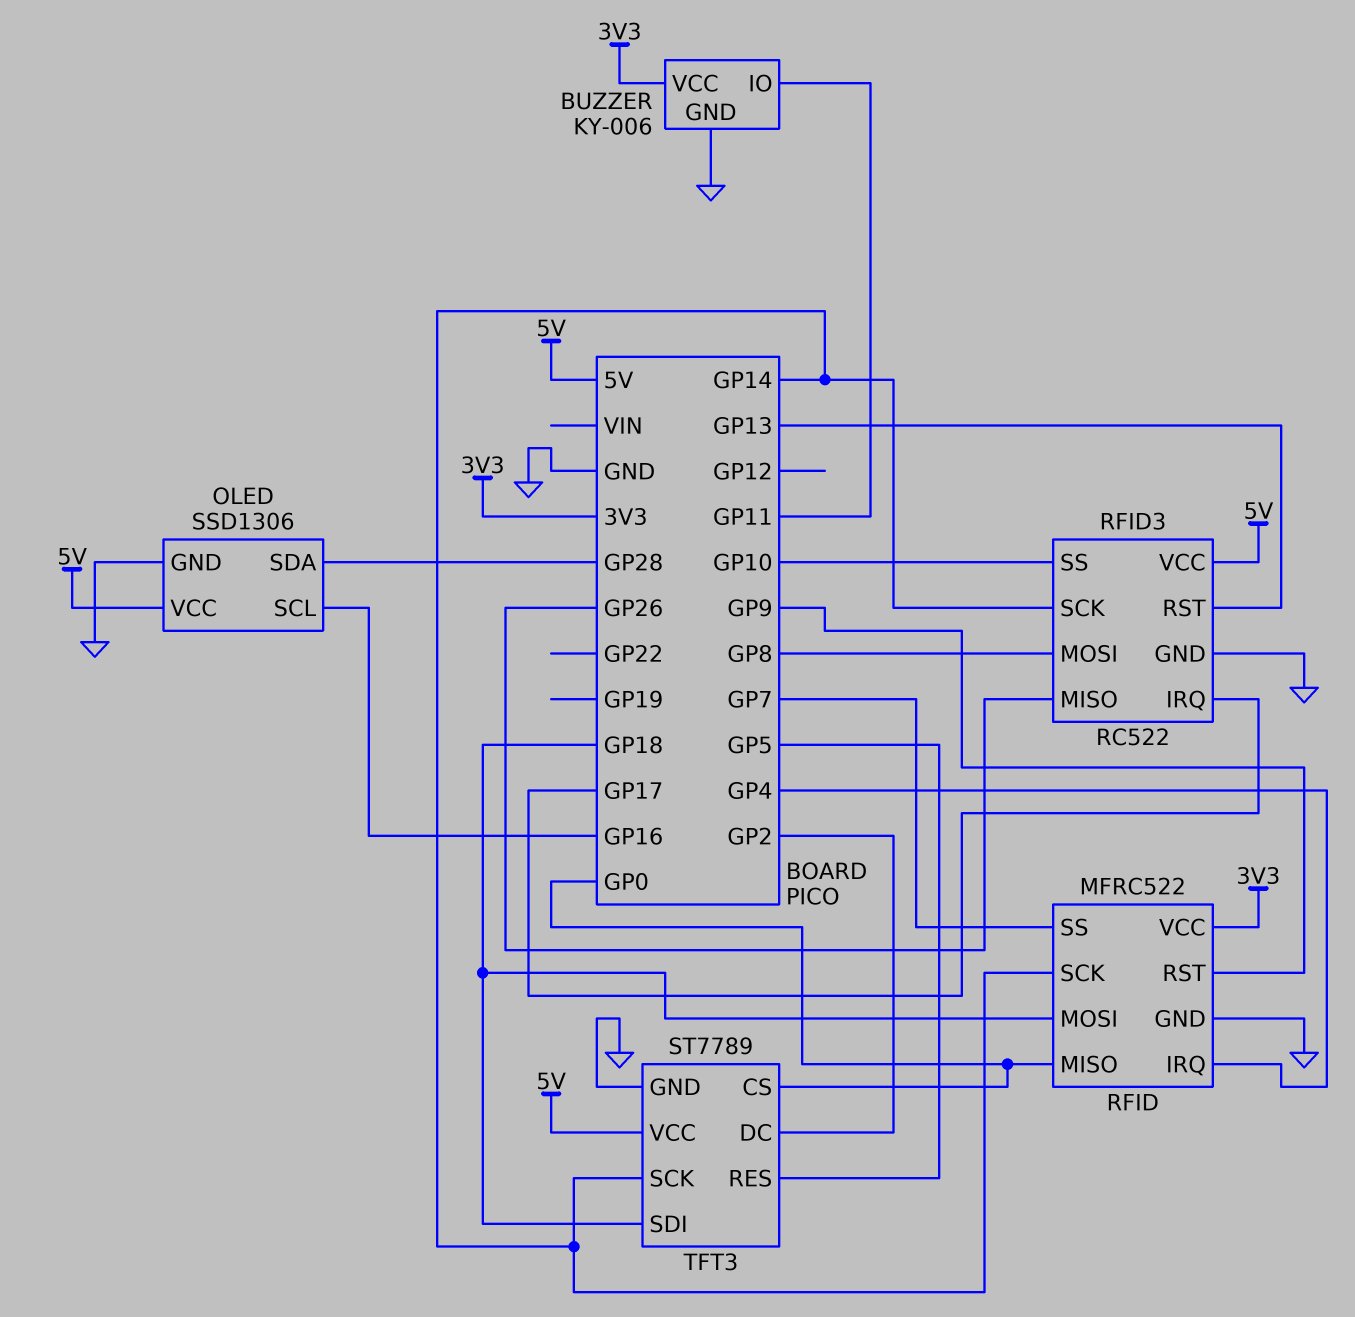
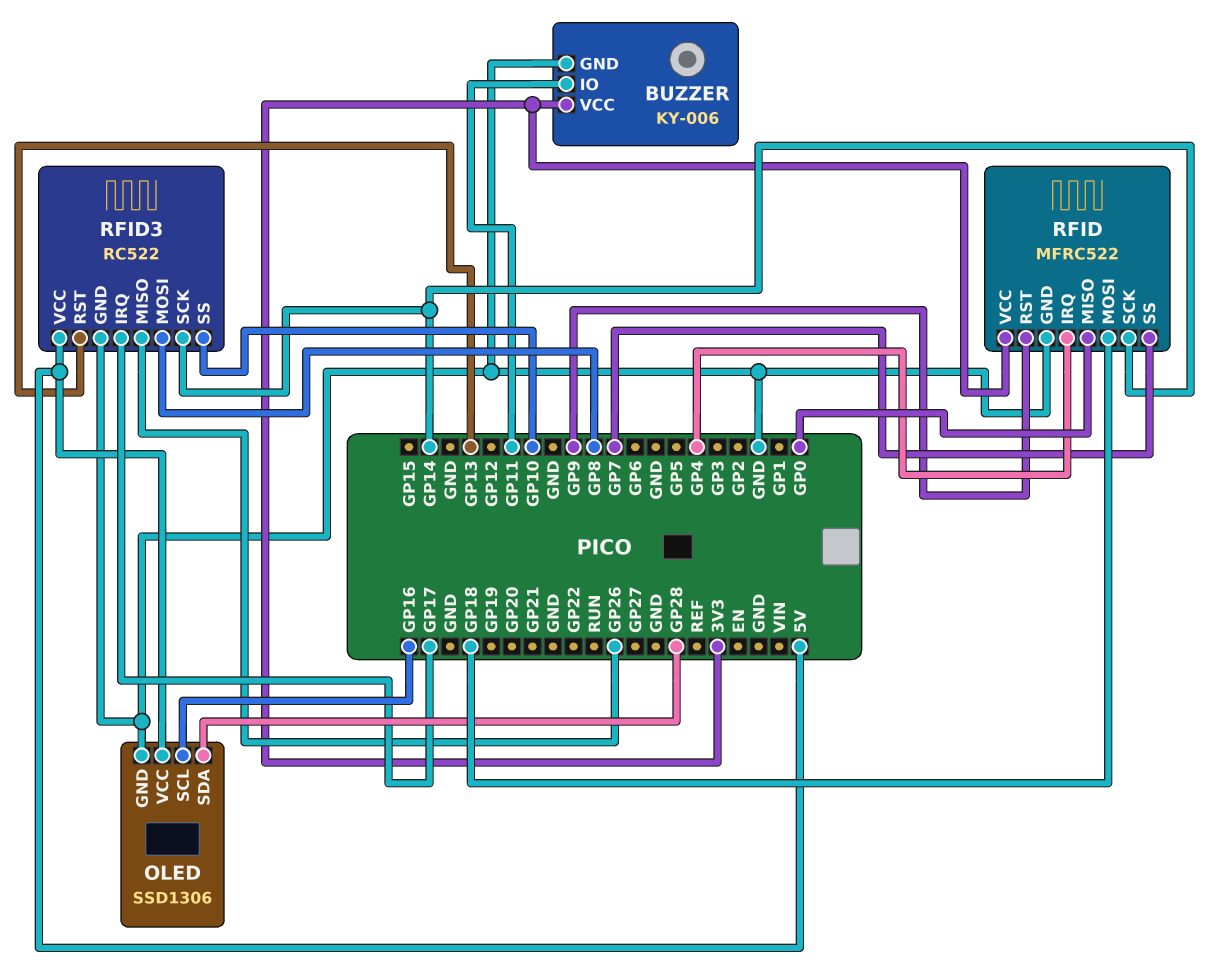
TFT3: ST7789 -> none
TFT3 pin CS: GP0 -> none
TFT3 pin DC: GP2 -> none
TFT3 pin GND: GND -> none
TFT3 pin RES: GP5 -> none
TFT3 pin SCK: GP14 -> none
TFT3 pin SDI: GP18 -> none
TFT3 pin VCC: 5V -> none

